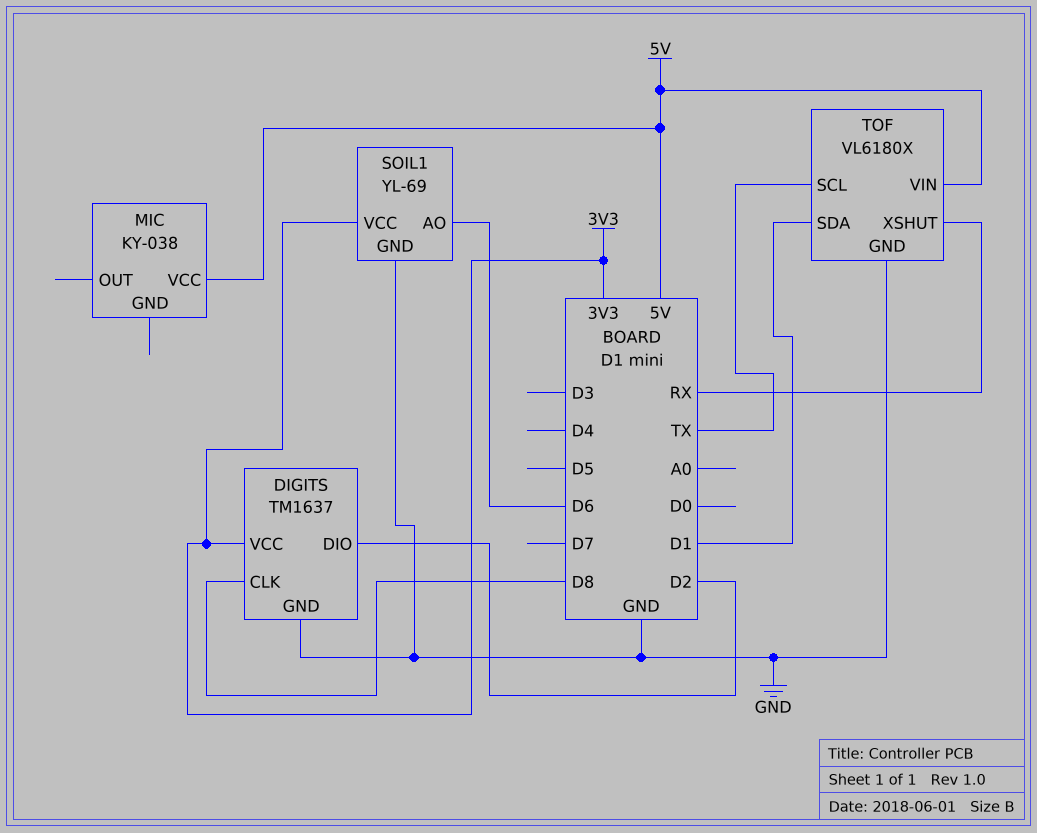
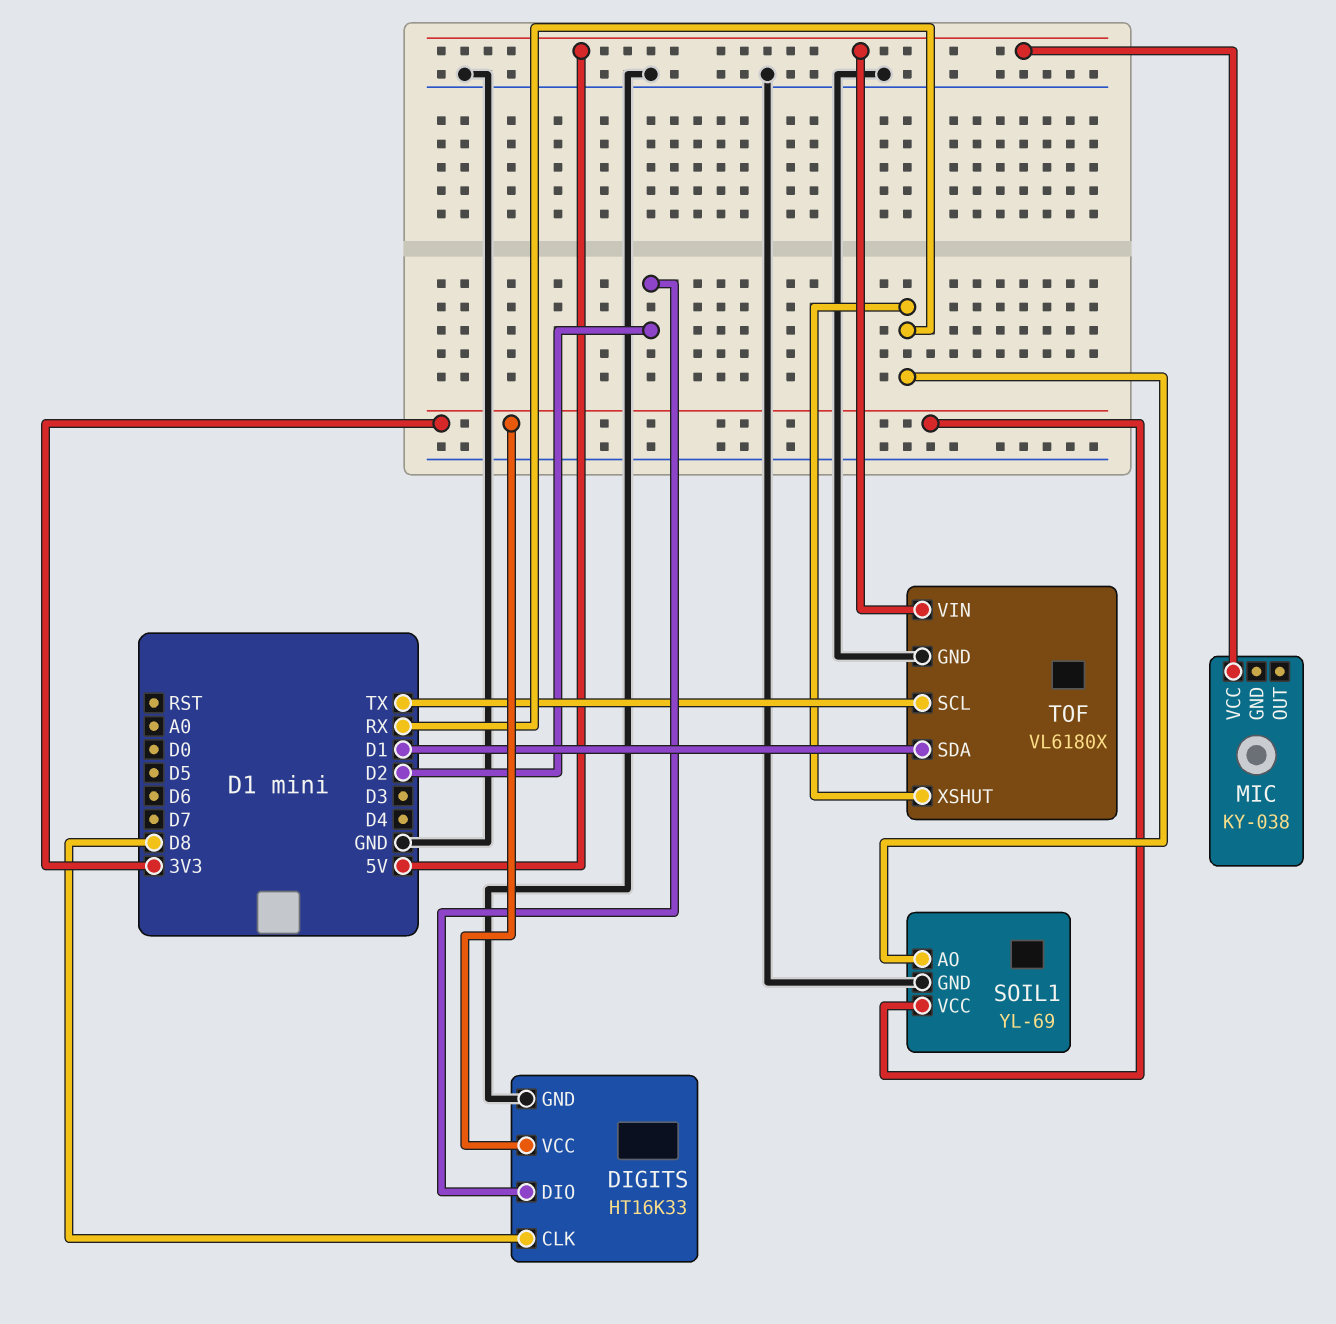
DIGITS: TM1637 -> HT16K33
SOIL1 pin AO: D6 -> RX

